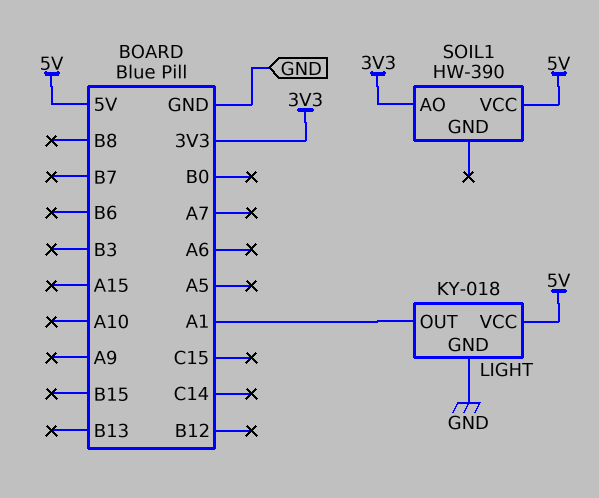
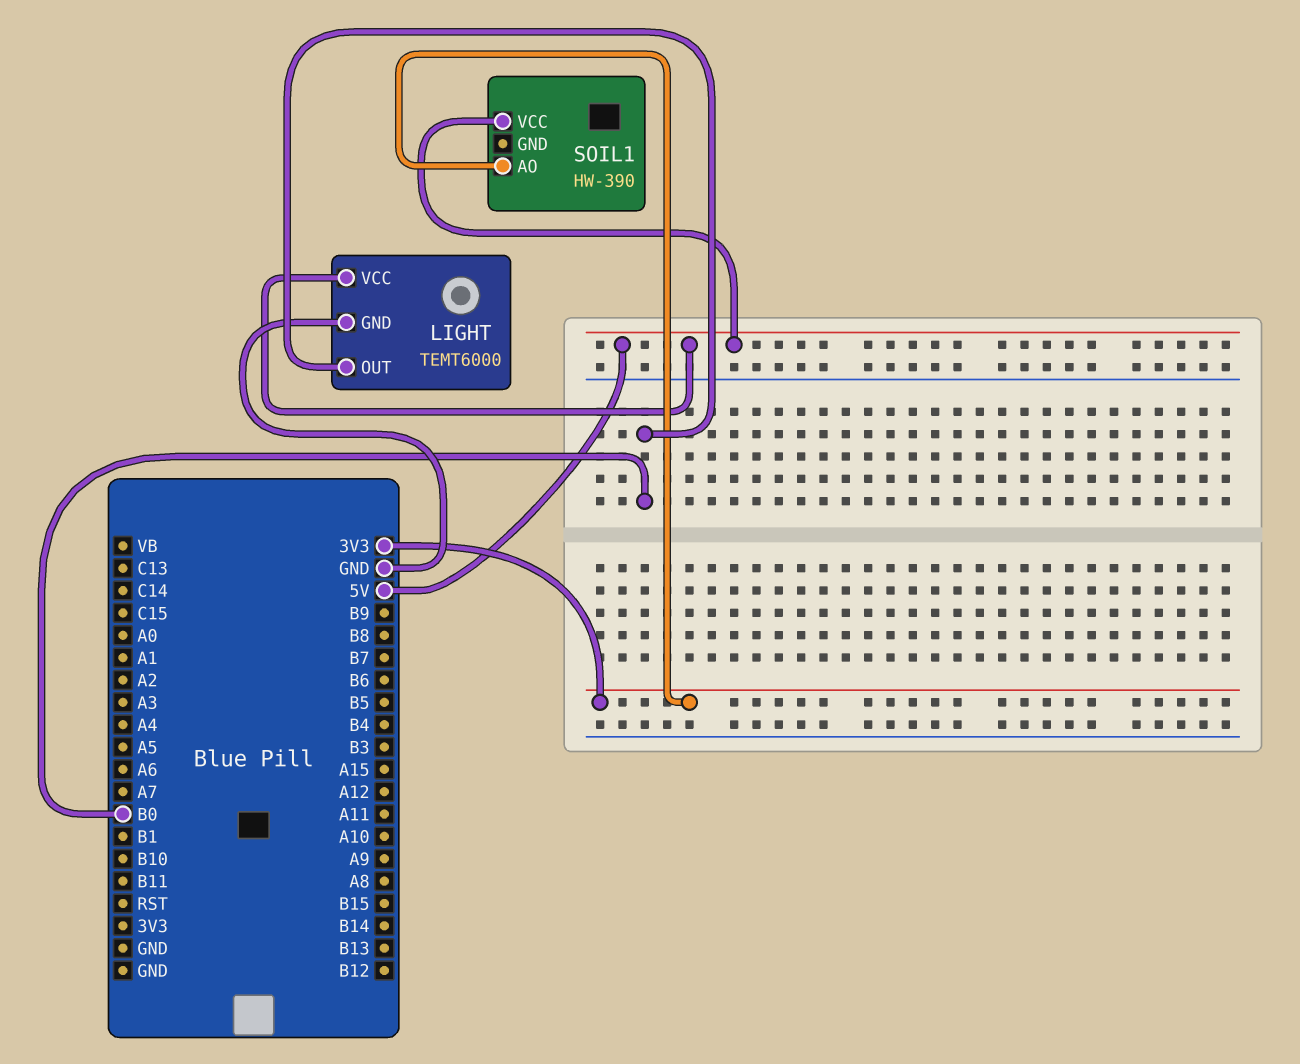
LIGHT: KY-018 -> TEMT6000
LIGHT pin OUT: A1 -> B0

